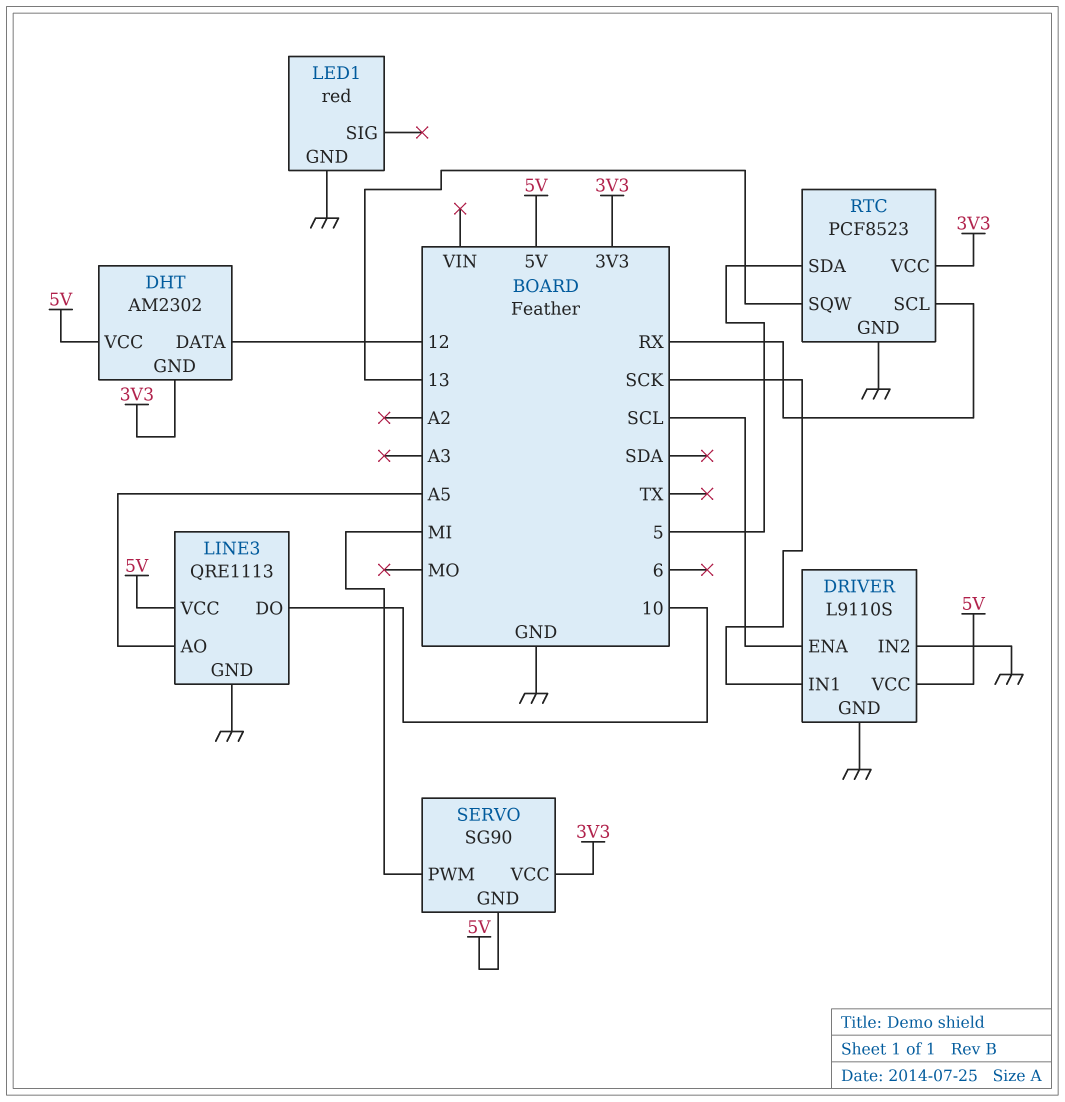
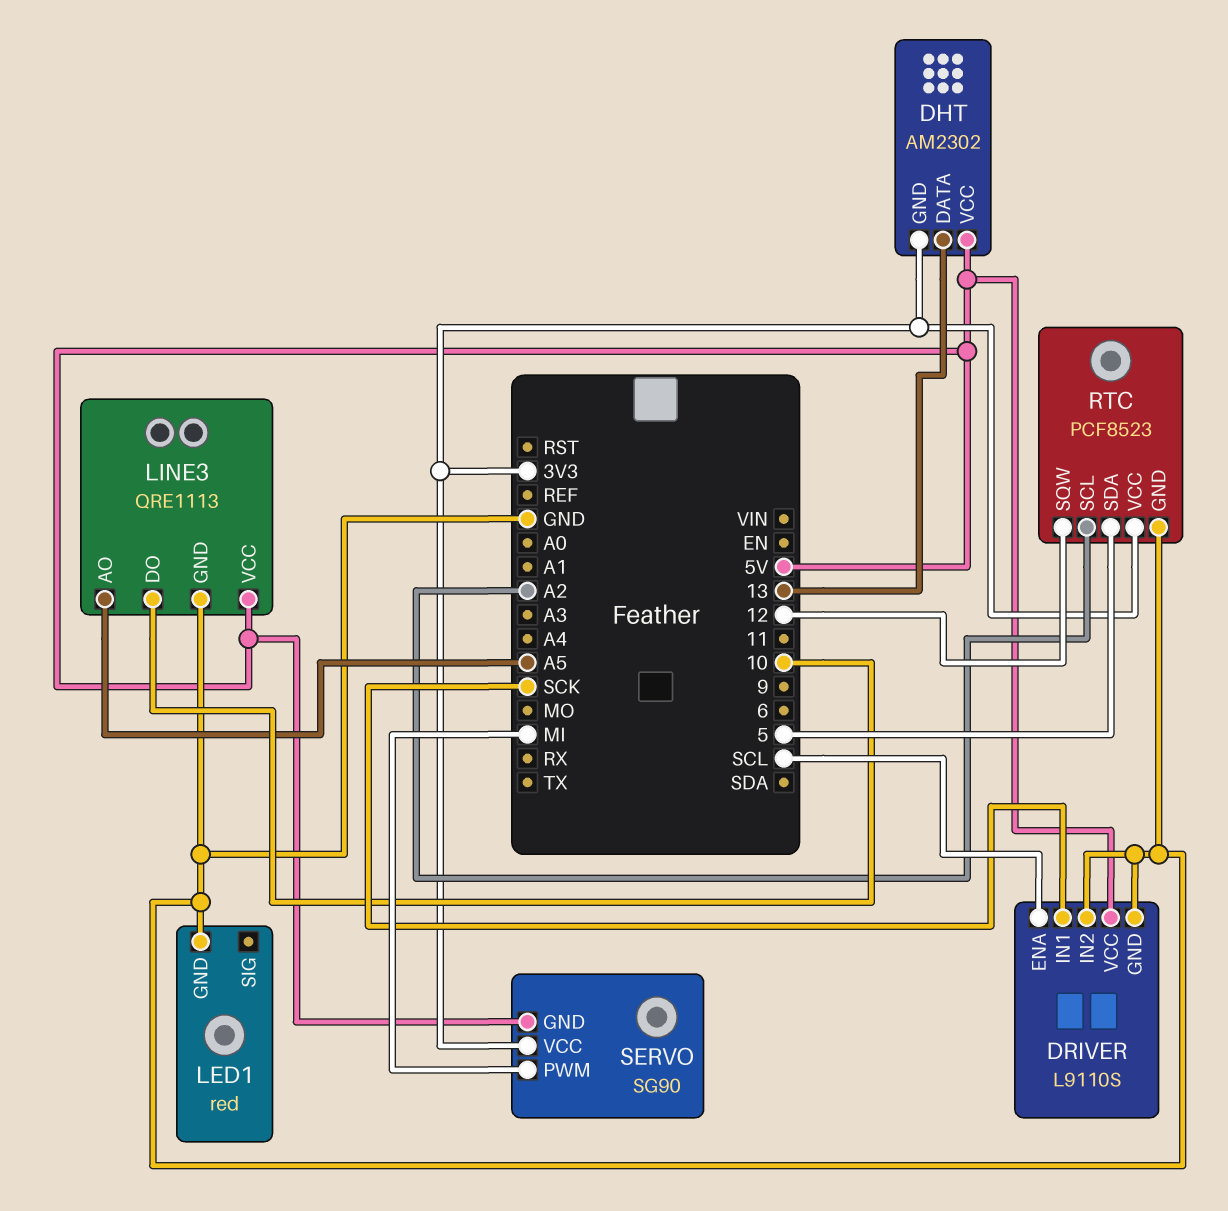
DHT pin DATA: 12 -> 13
RTC pin SCL: RX -> A2
RTC pin SQW: 13 -> 12

